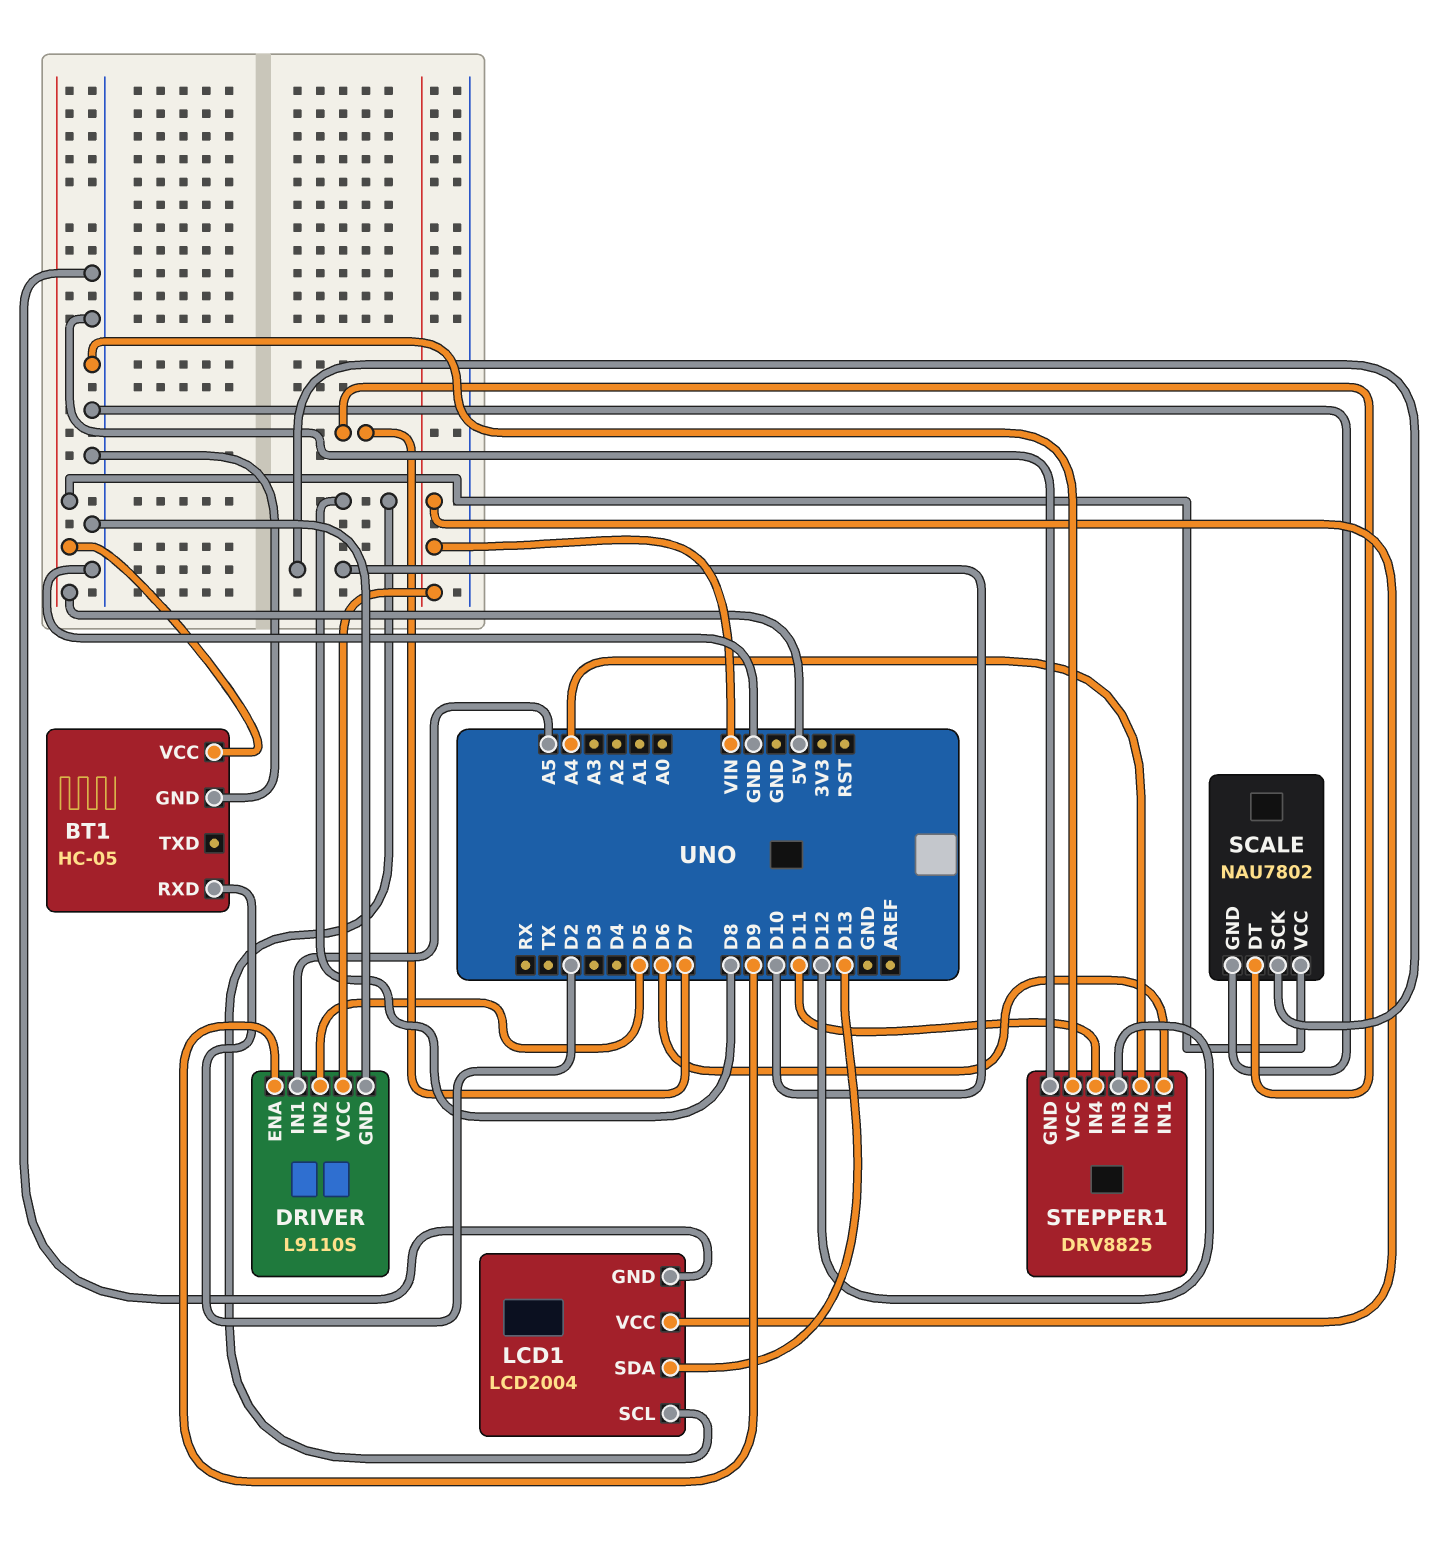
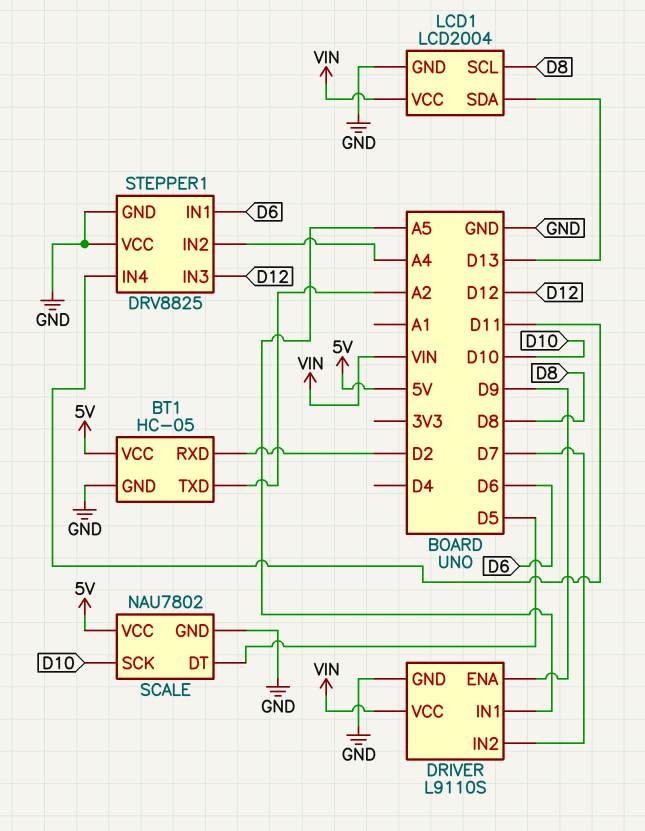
BT1 pin TXD: none -> A2
DRIVER pin IN2: D5 -> D7
SCALE pin DT: D7 -> D5

